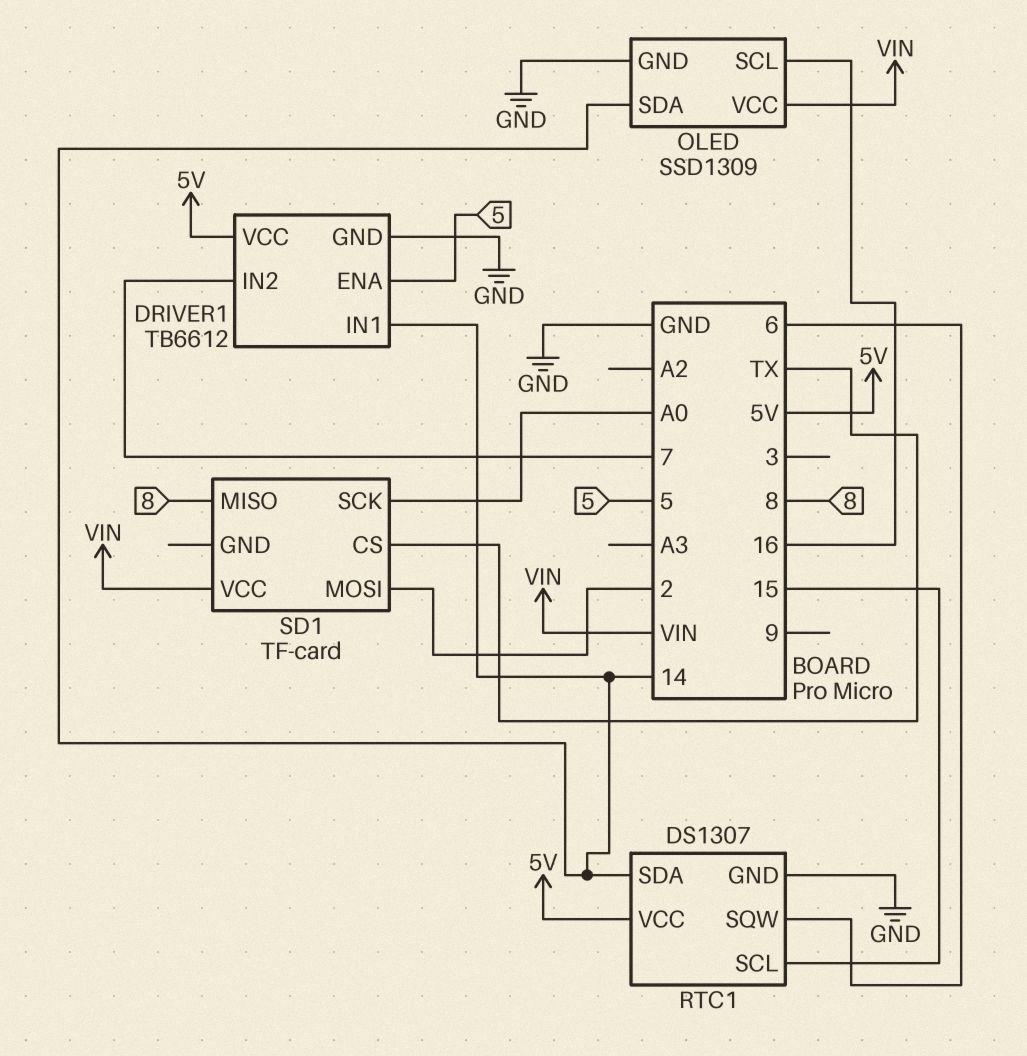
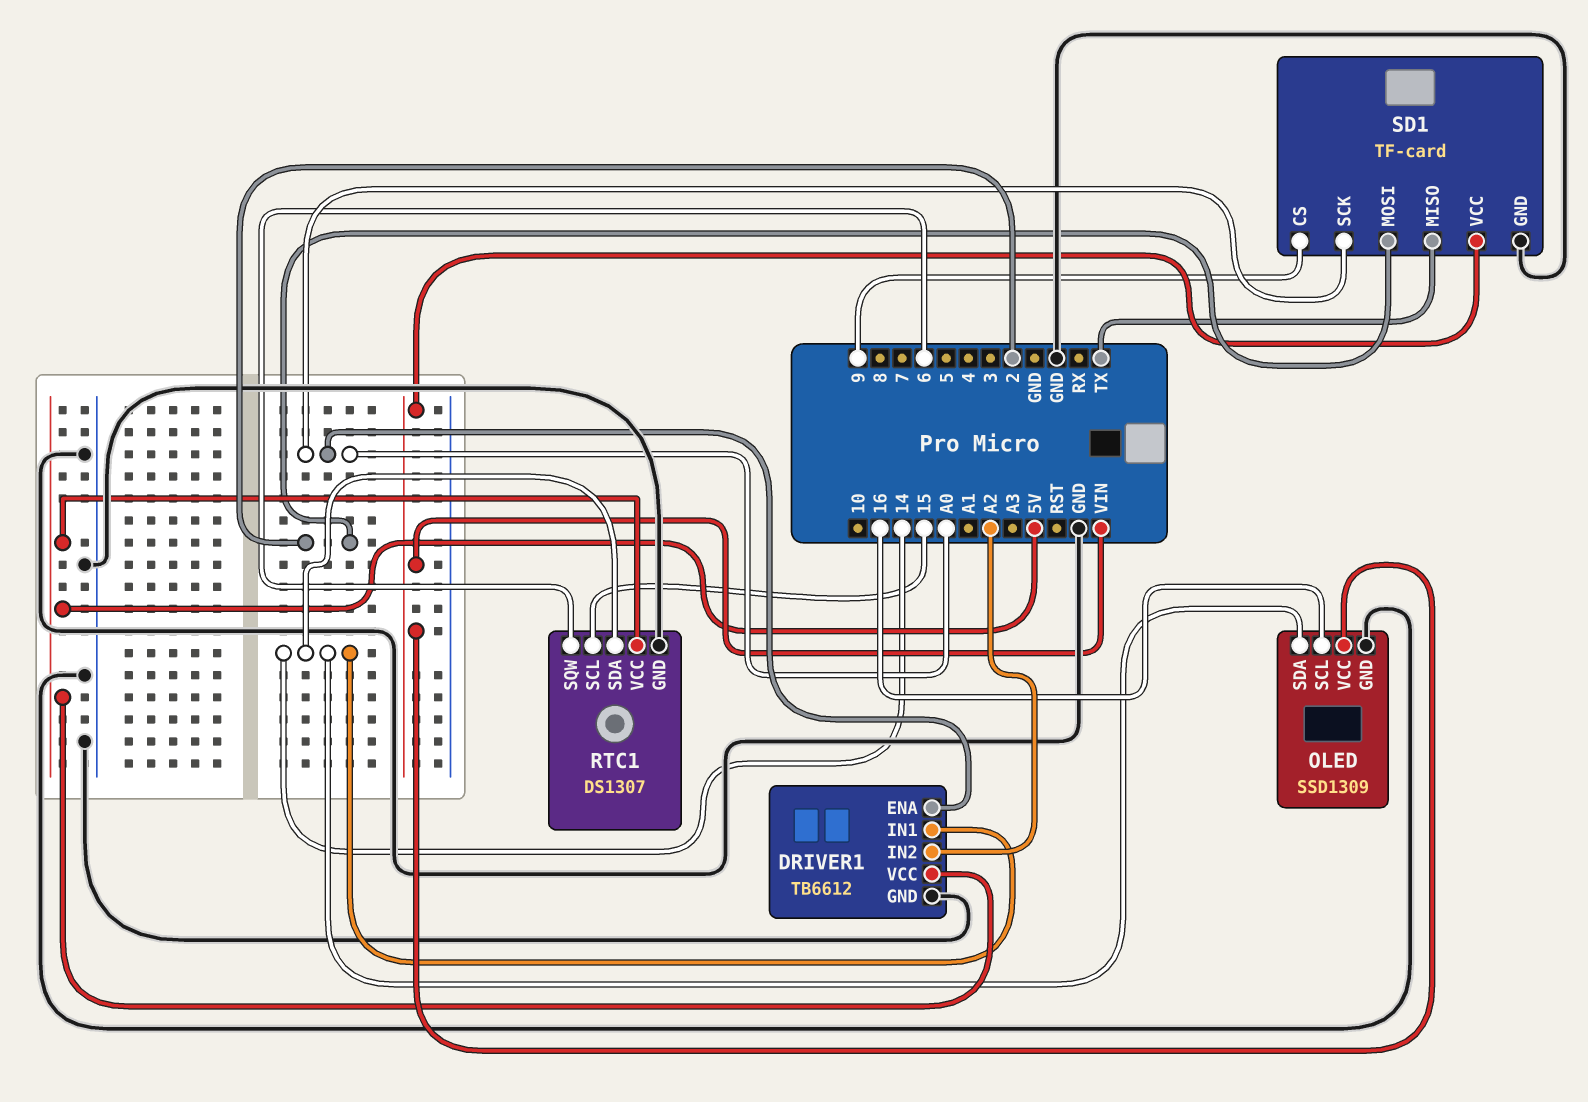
DRIVER1 pin ENA: 5 -> A0
DRIVER1 pin IN2: 7 -> A2
SD1 pin CS: TX -> 9
SD1 pin GND: none -> GND
SD1 pin MISO: 8 -> TX

